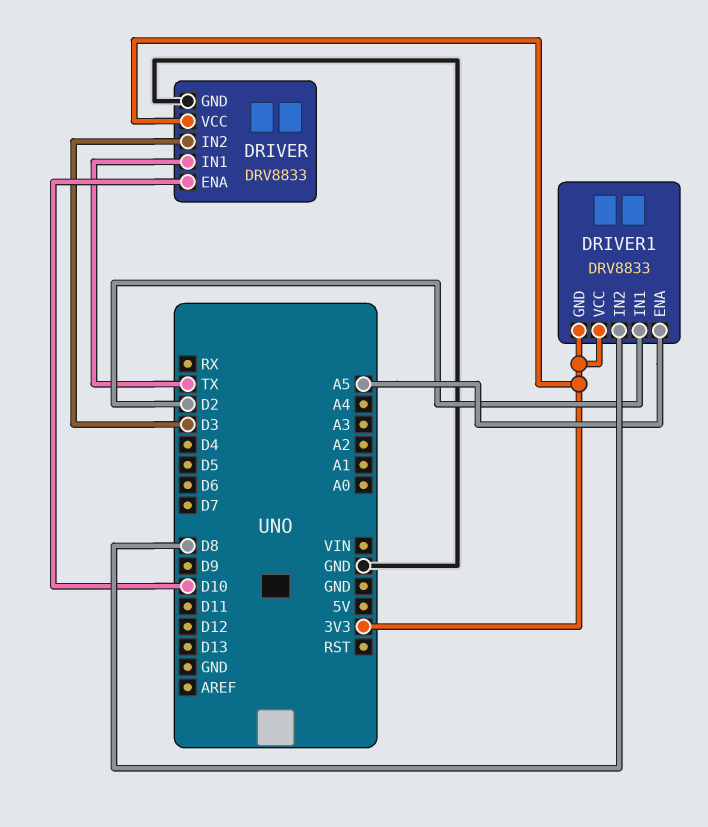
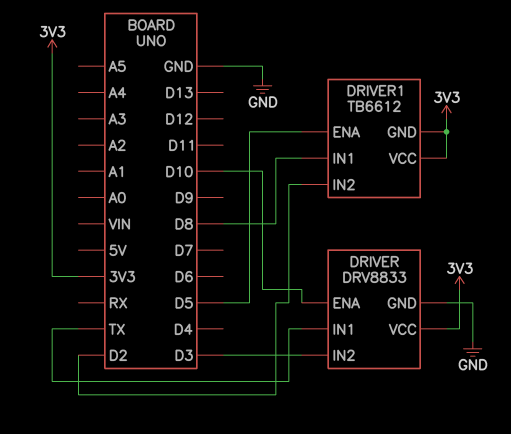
DRIVER1: DRV8833 -> TB6612
DRIVER1 pin ENA: A5 -> D5
DRIVER1 pin IN1: D2 -> D8
DRIVER1 pin IN2: D8 -> D2

